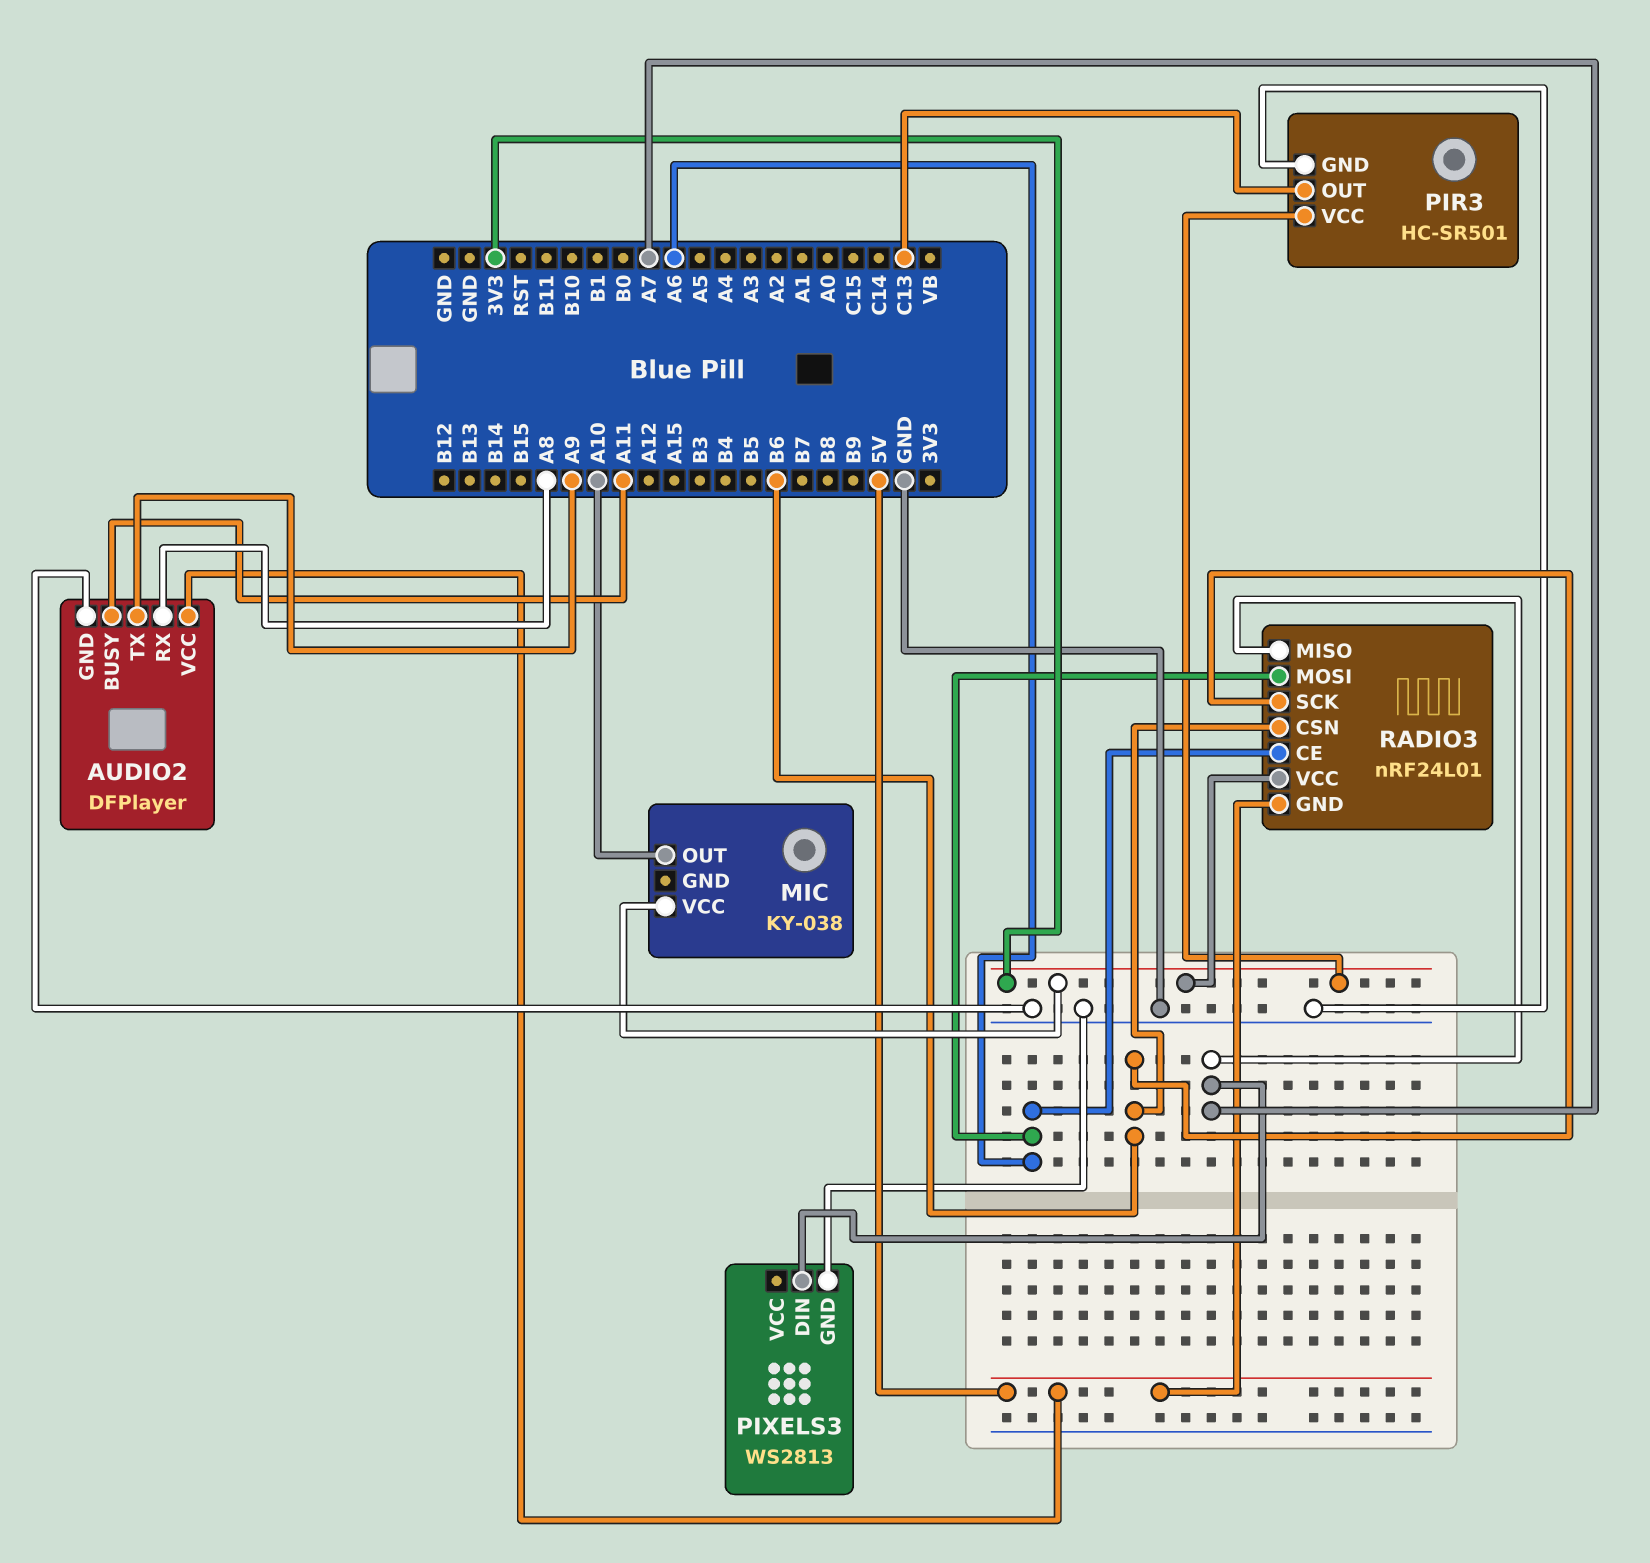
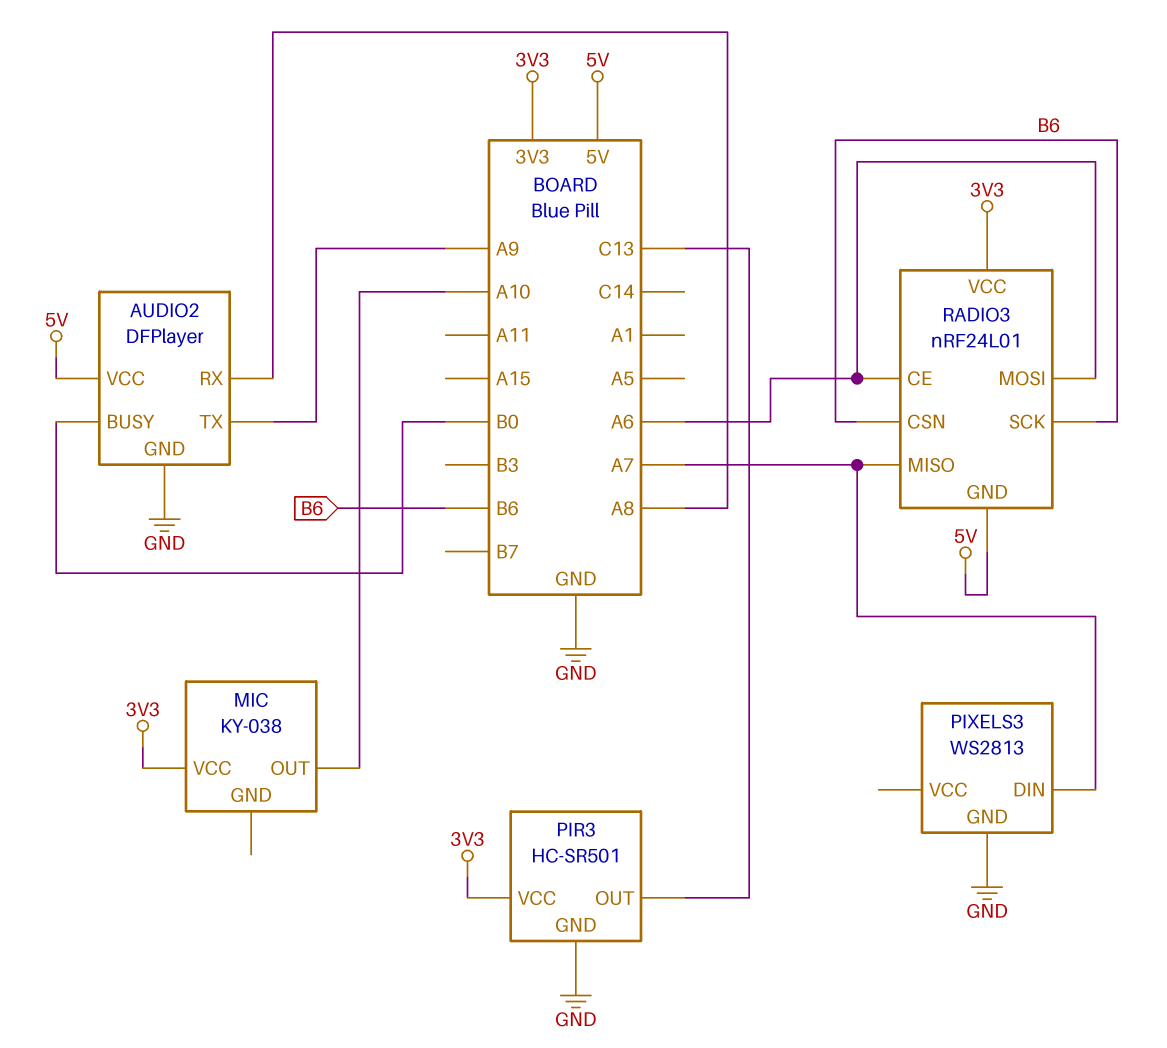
AUDIO2 pin BUSY: A11 -> B0

